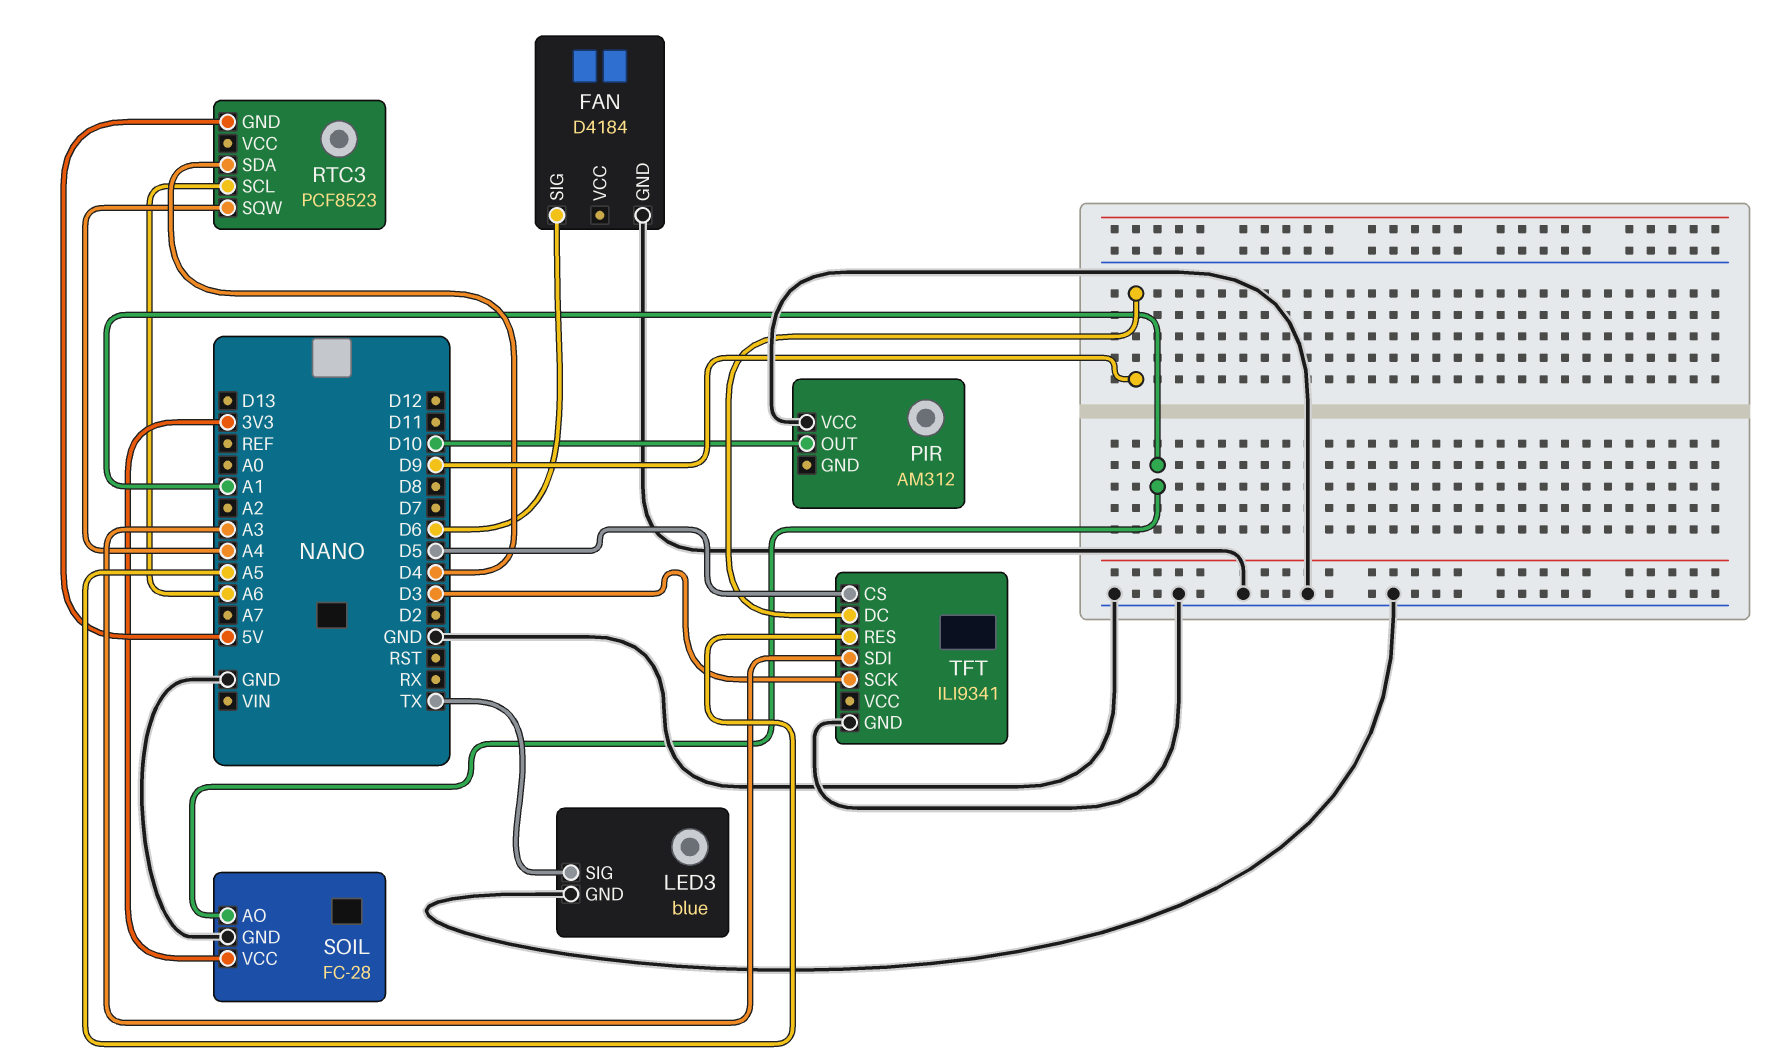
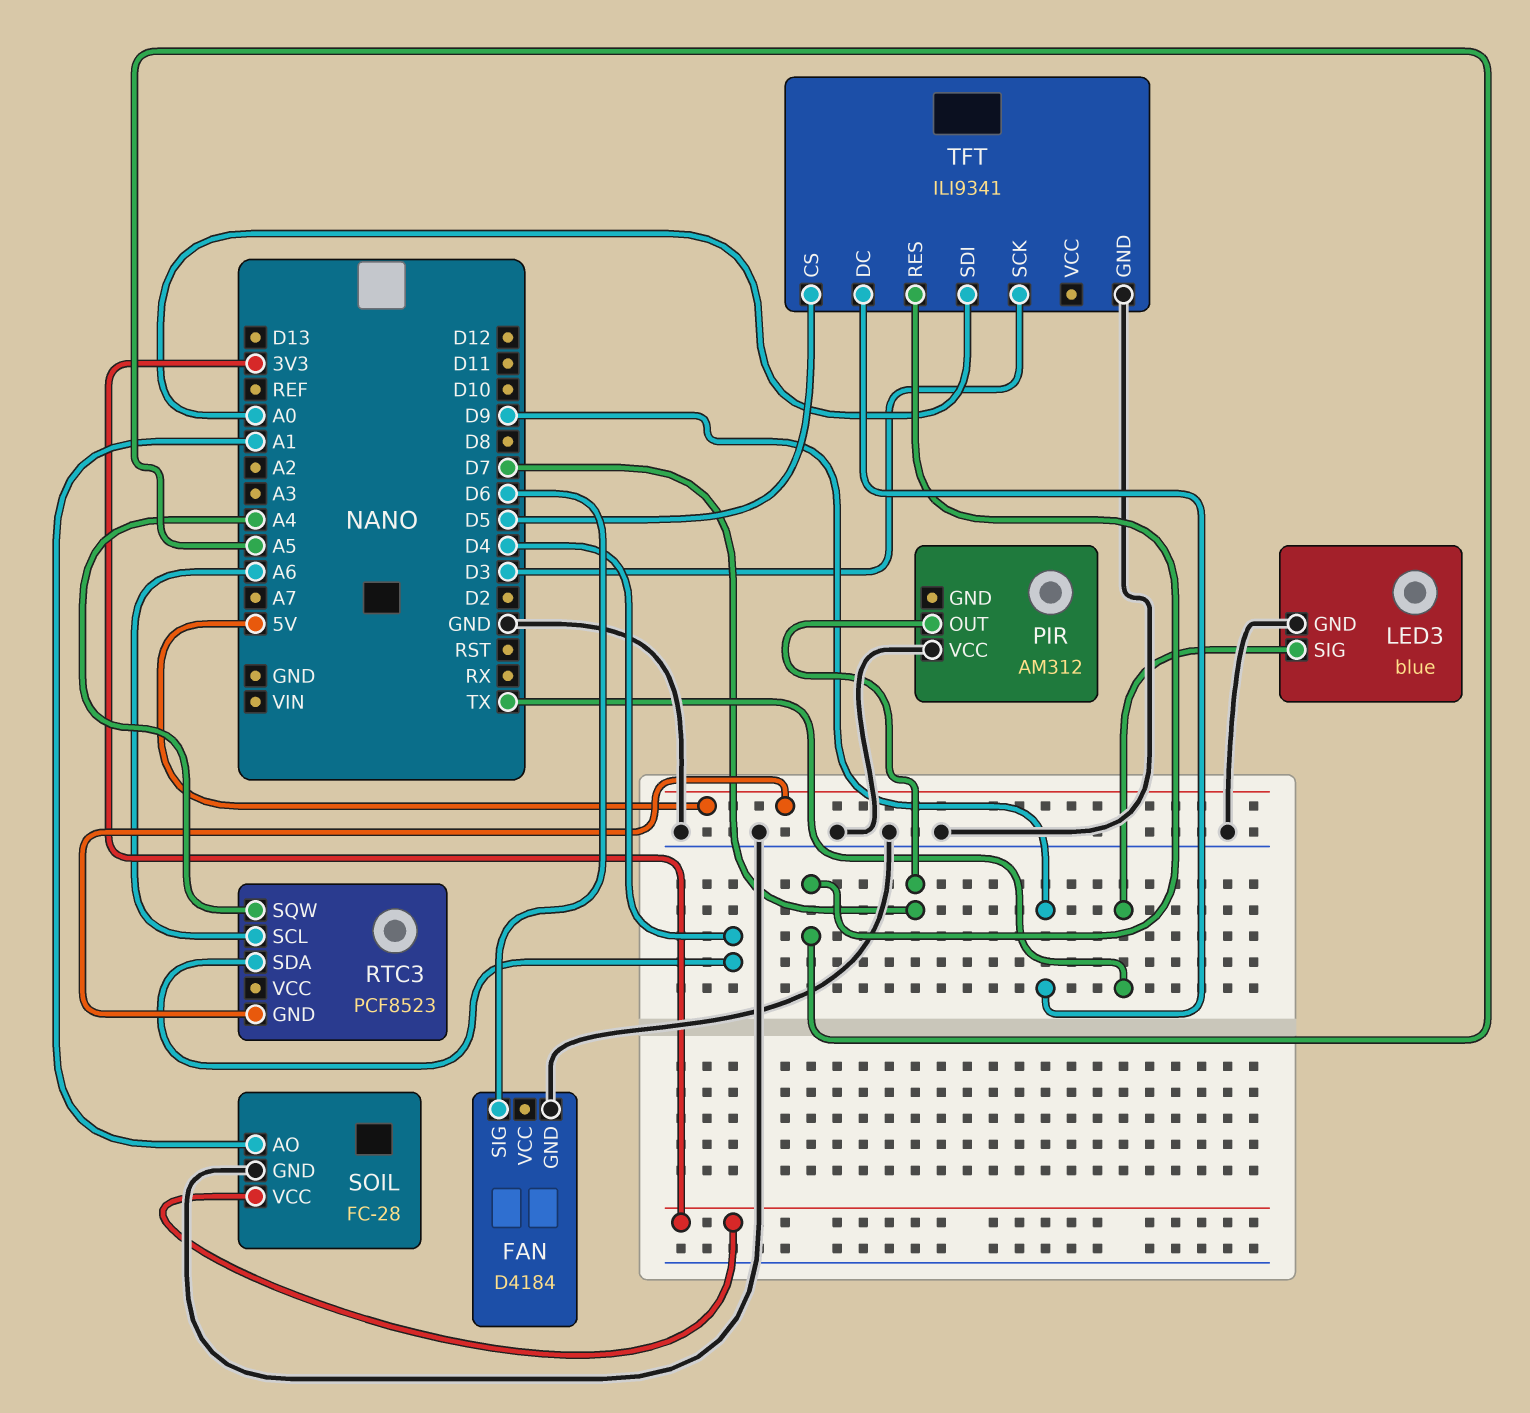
PIR pin OUT: D10 -> D7
TFT pin SDI: A3 -> A0

